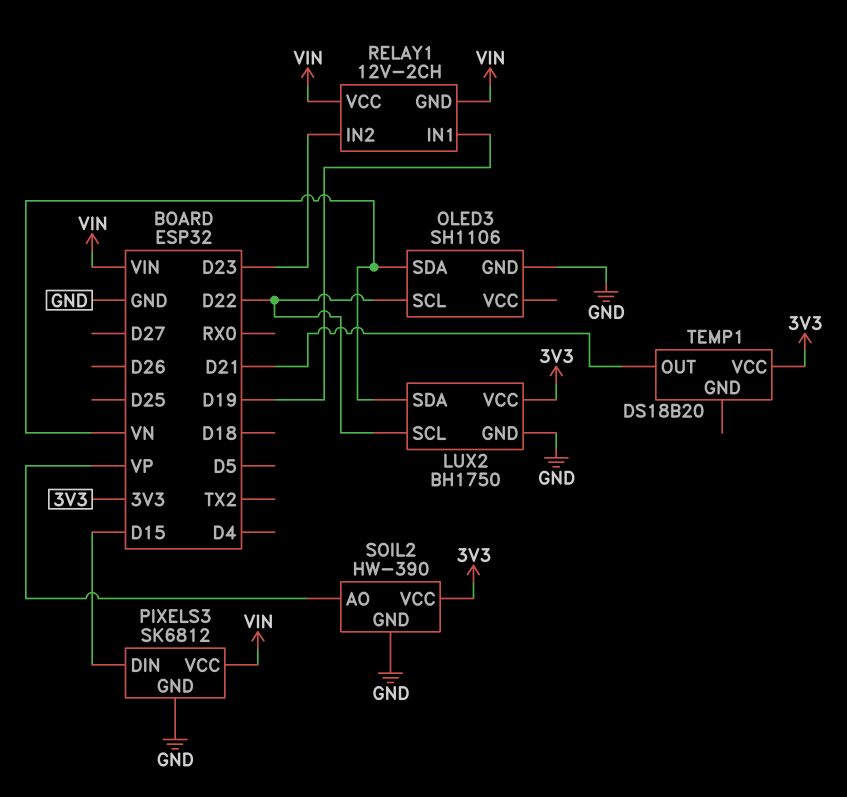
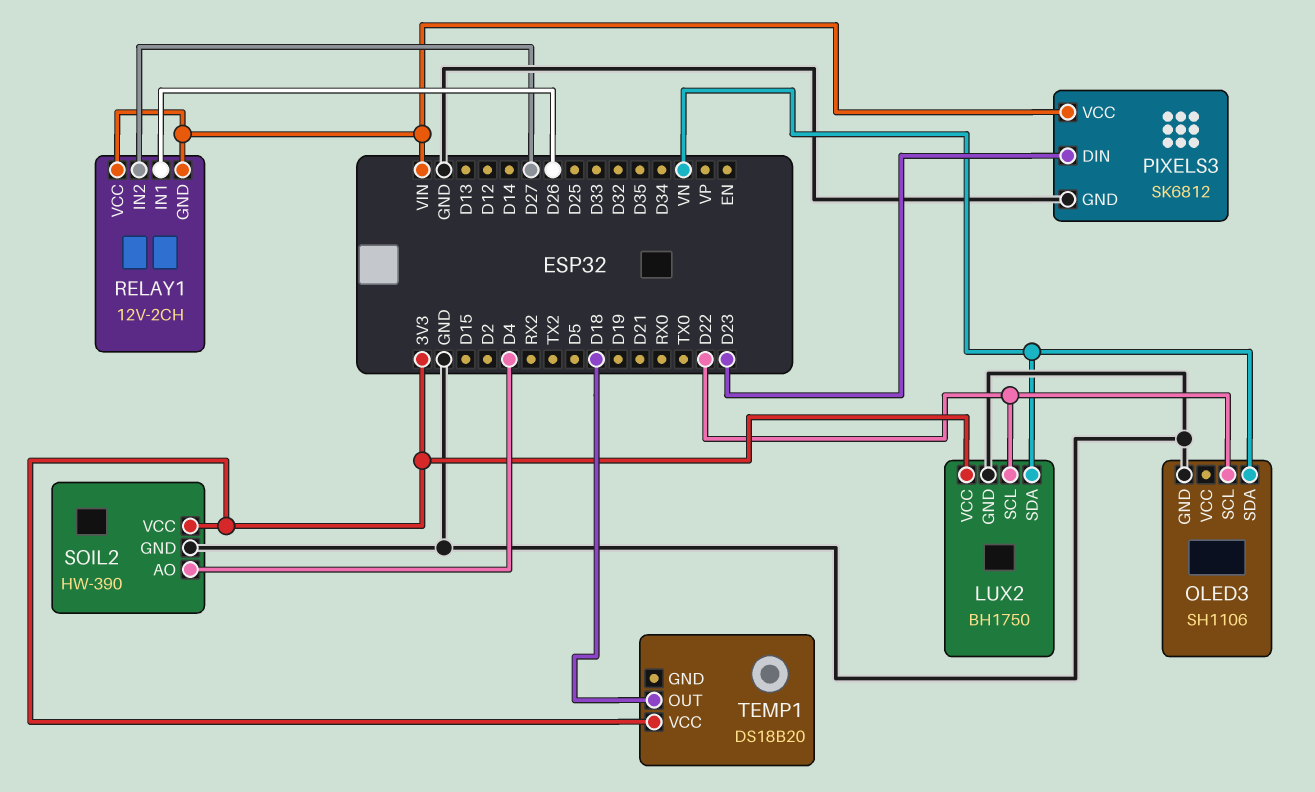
PIXELS3 pin DIN: D15 -> D23
RELAY1 pin IN1: D19 -> D26
RELAY1 pin IN2: D23 -> D27
SOIL2 pin AO: VP -> D4
TEMP1 pin OUT: D21 -> D18

